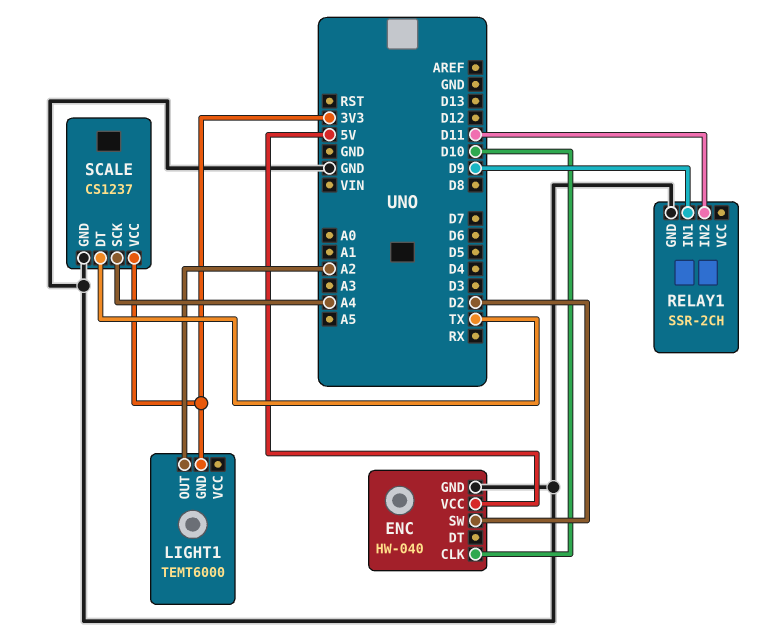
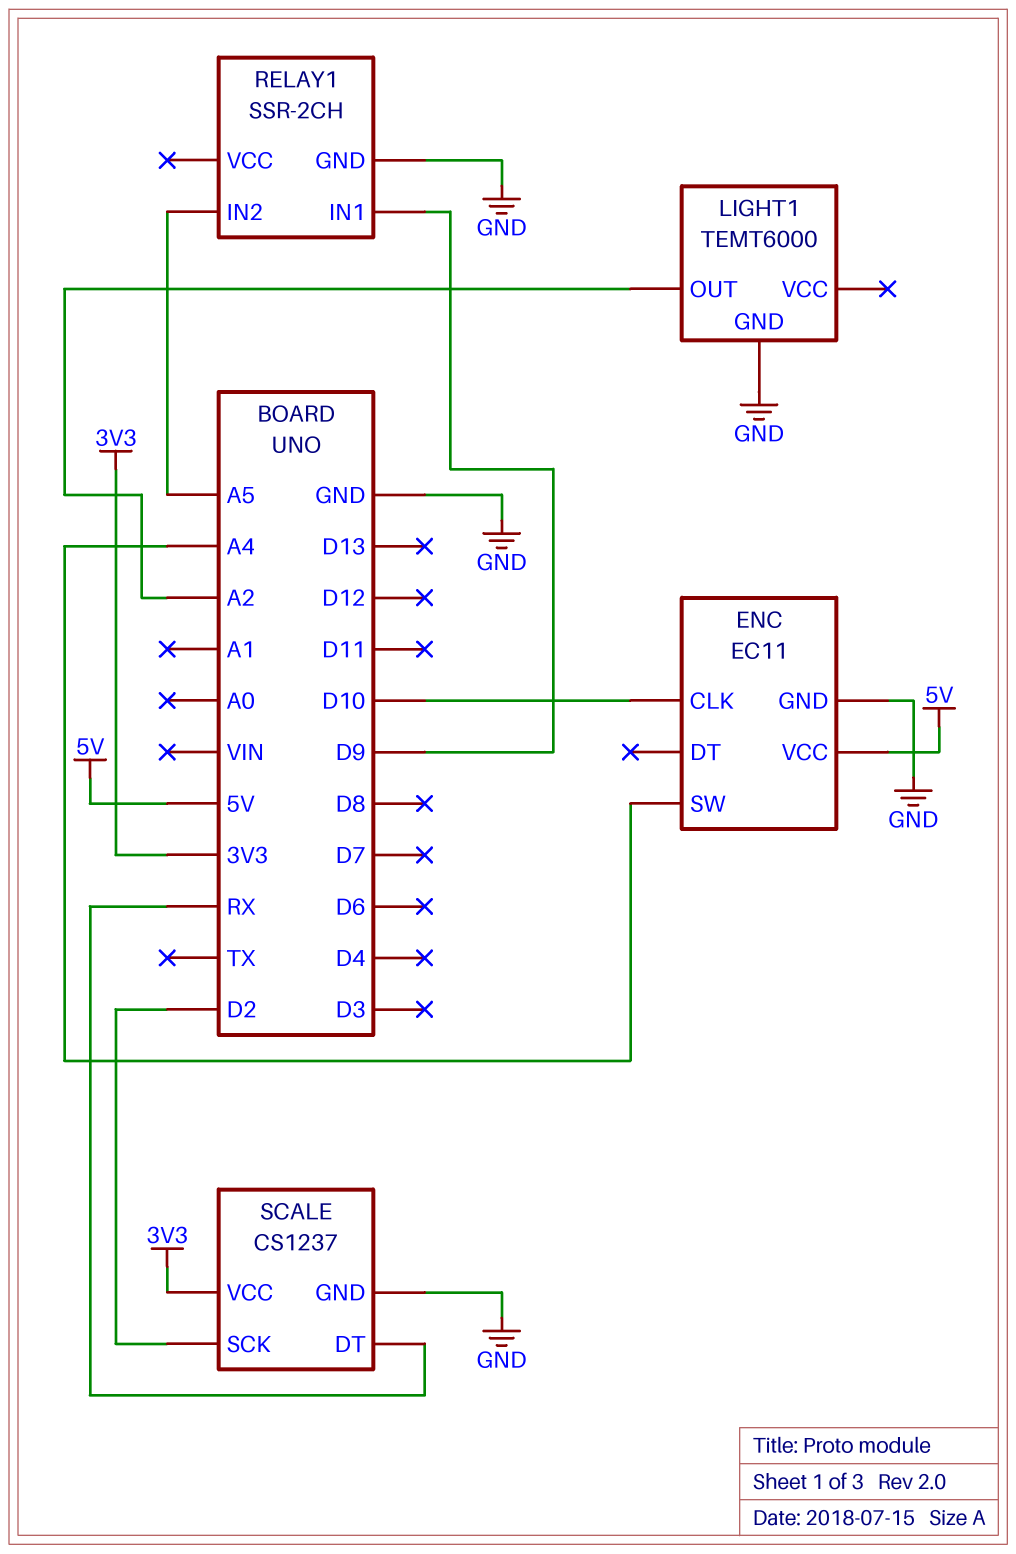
ENC: HW-040 -> EC11
ENC pin SW: D2 -> A4
LIGHT1 pin GND: 3V3 -> GND
RELAY1 pin IN2: D11 -> A5
SCALE pin DT: TX -> RX
SCALE pin SCK: A4 -> D2

